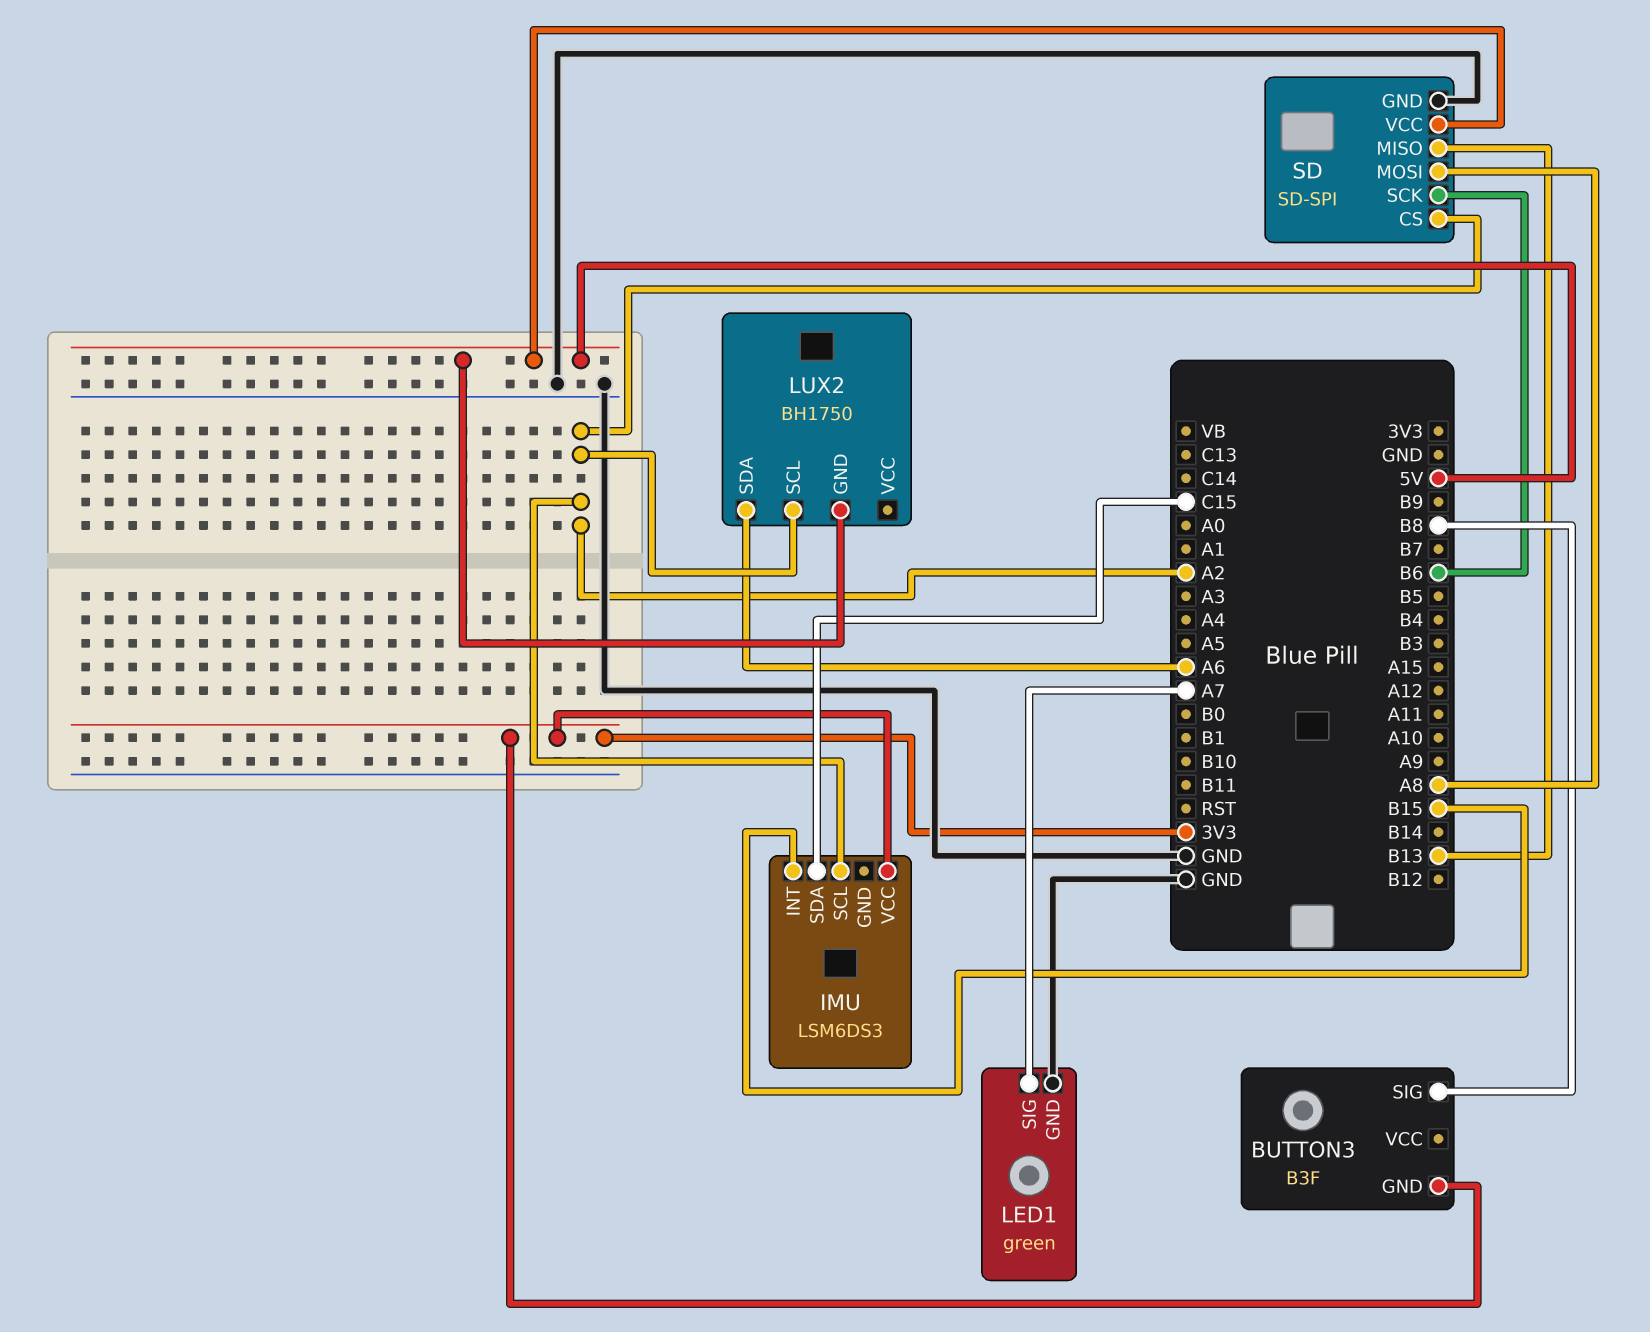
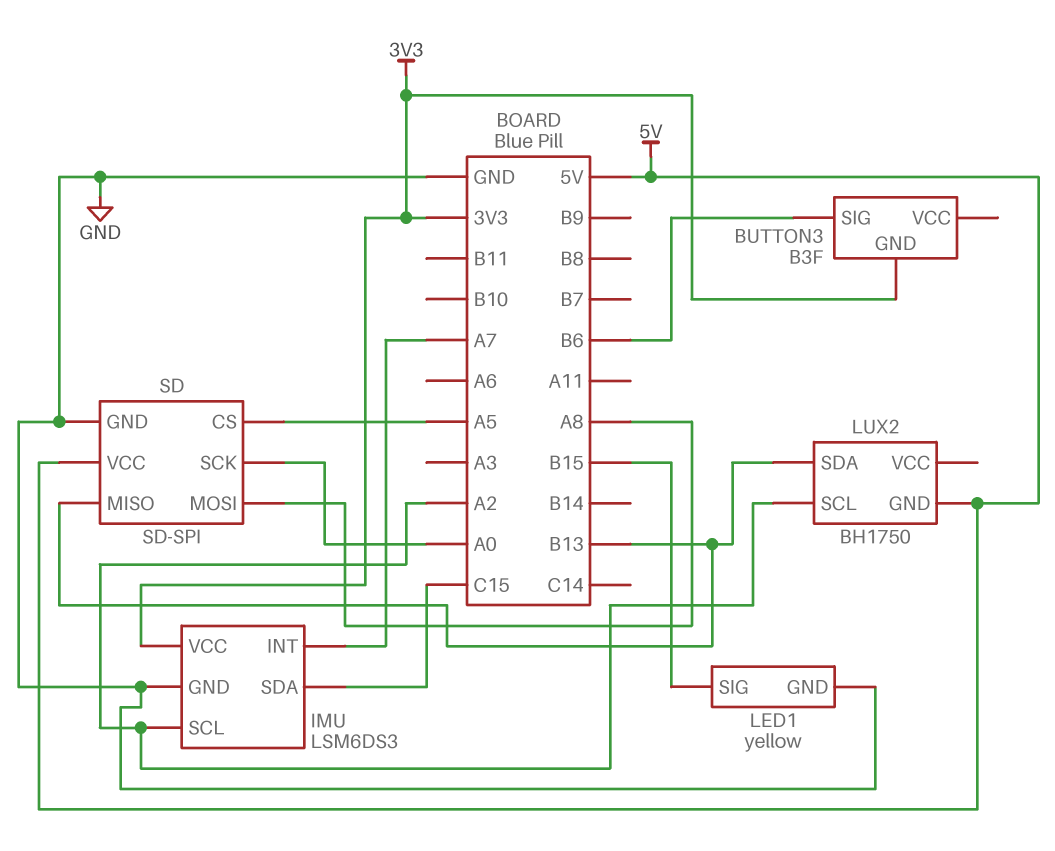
BUTTON3 pin SIG: B8 -> B6
IMU pin GND: none -> GND
IMU pin INT: B15 -> A7
LED1: green -> yellow
LED1 pin SIG: A7 -> B15
LUX2 pin SDA: A6 -> B13
SD pin CS: A2 -> A5
SD pin SCK: B6 -> A0

